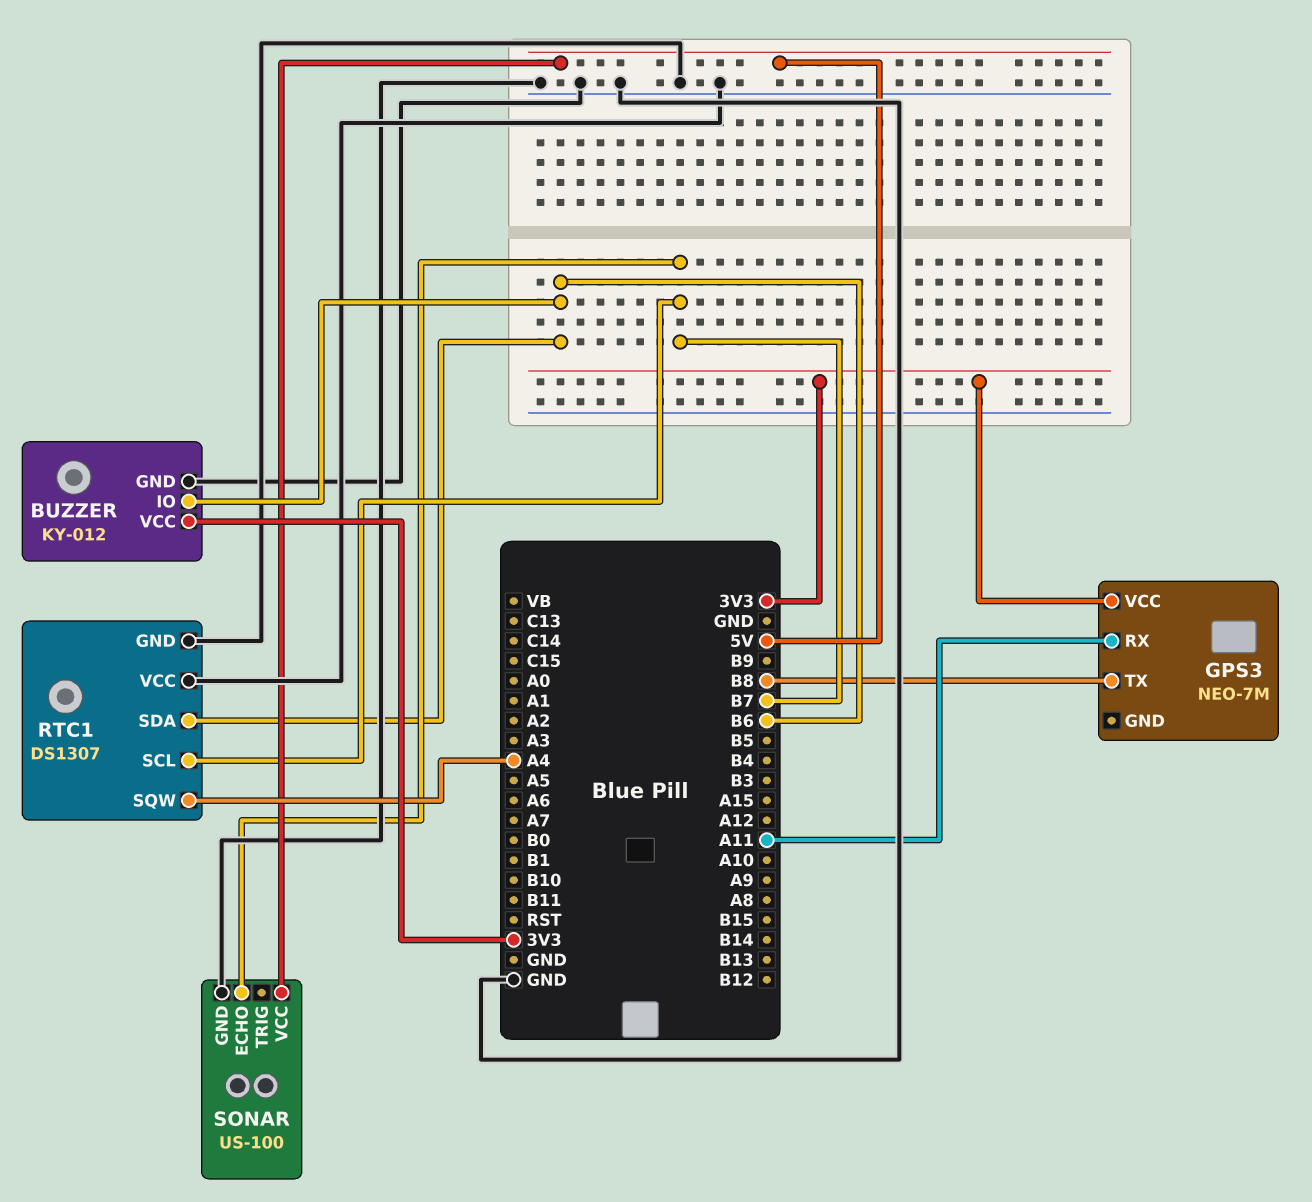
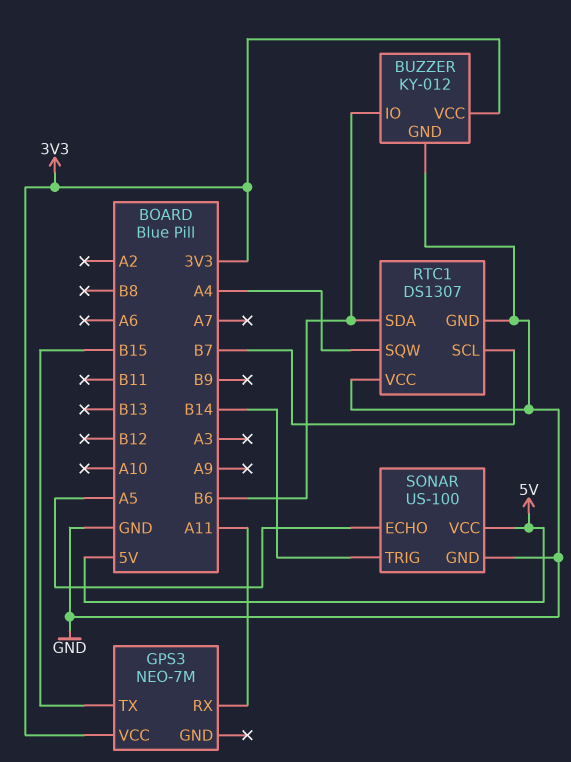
GPS3 pin TX: B8 -> B15
SONAR pin ECHO: B7 -> A5
SONAR pin TRIG: none -> B14

